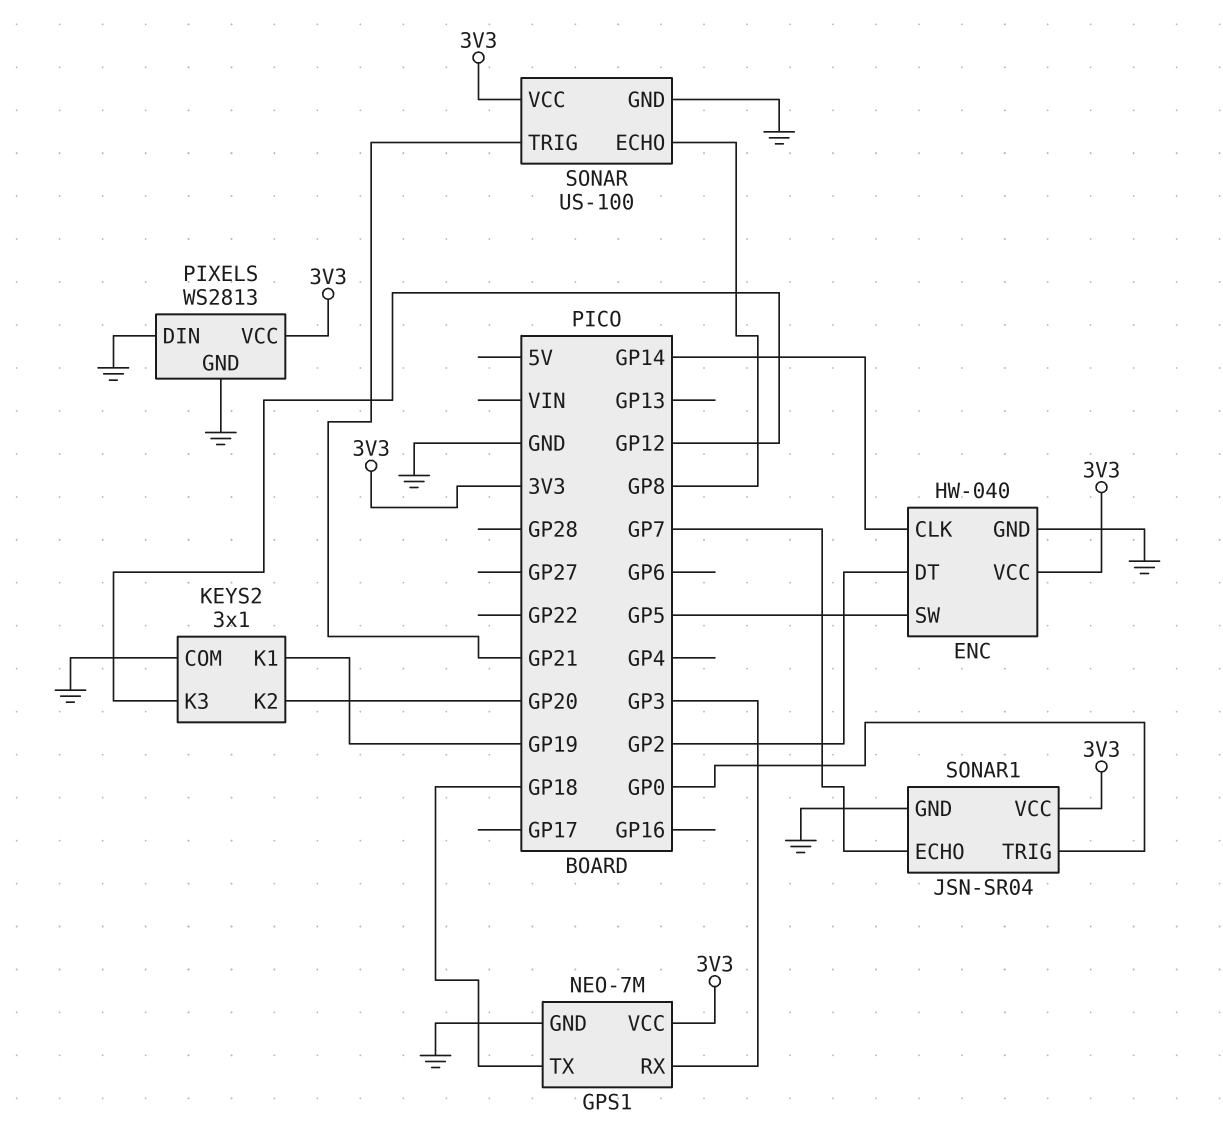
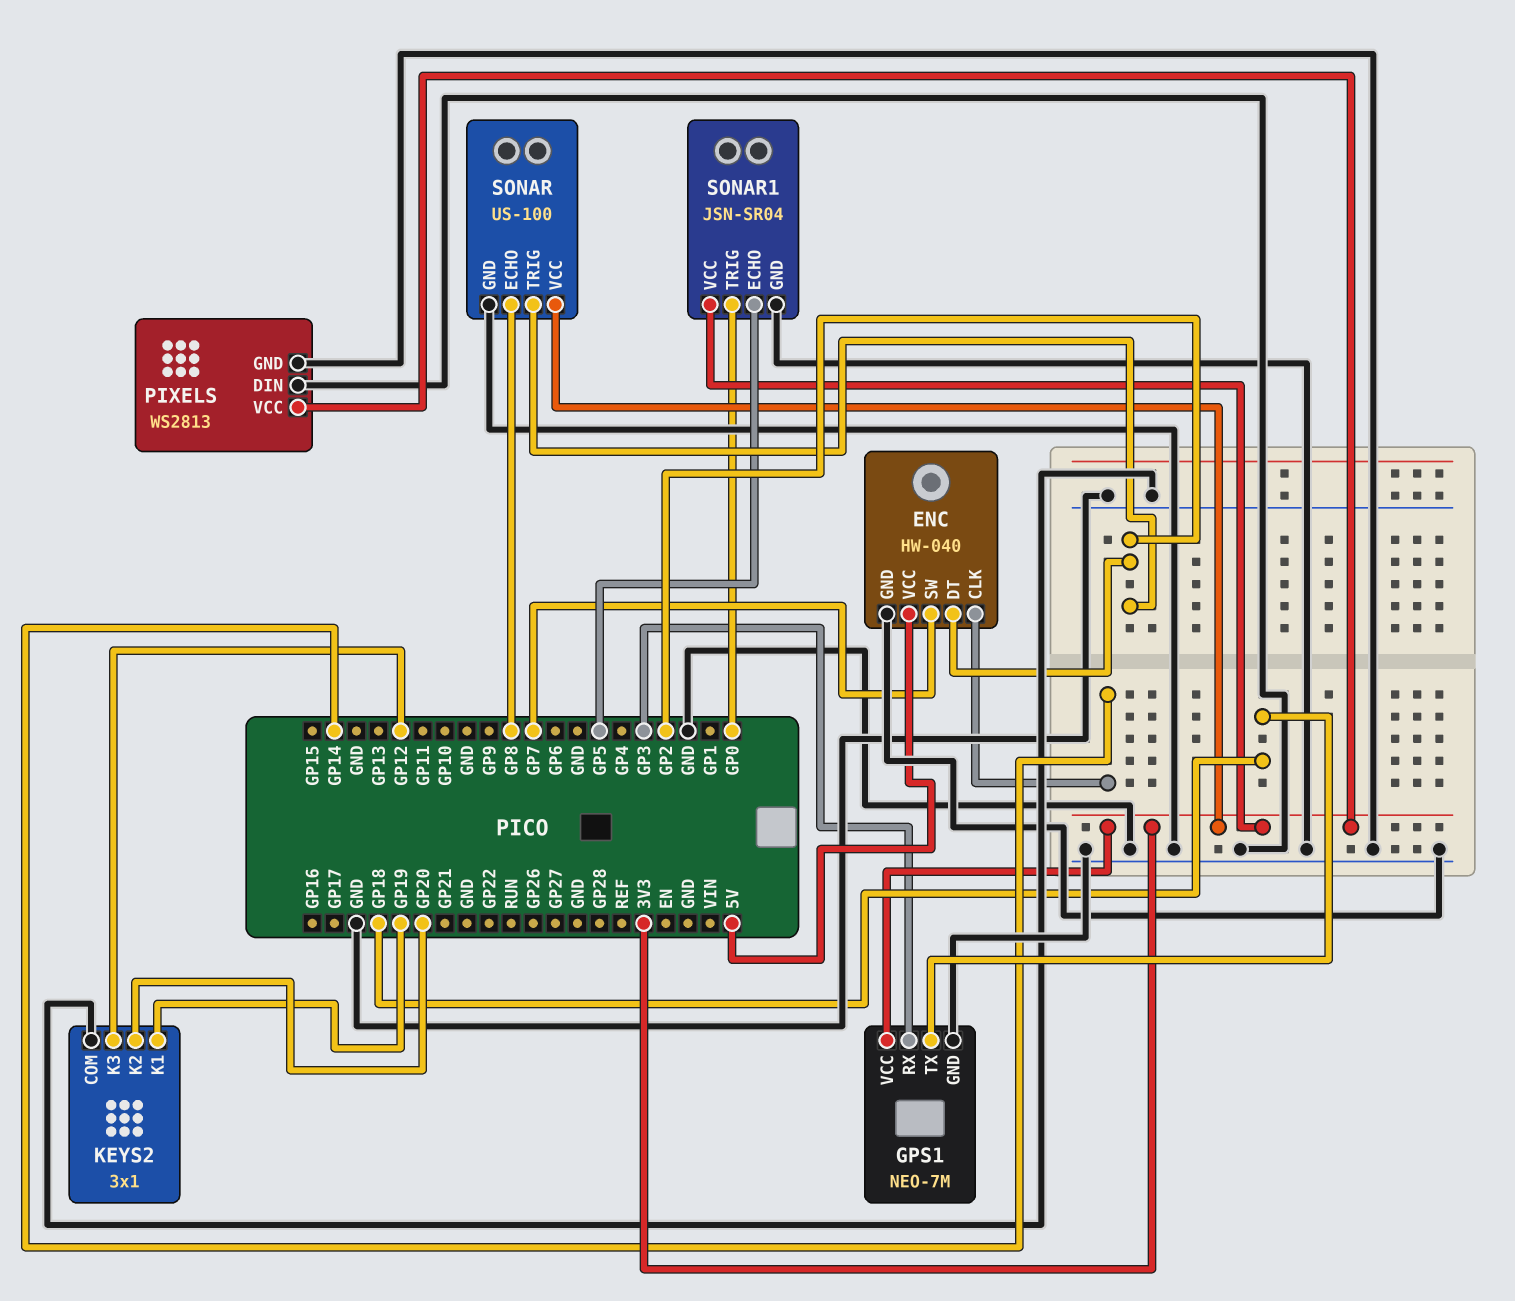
ENC pin SW: GP5 -> GP7
ENC pin VCC: 3V3 -> 5V
SONAR pin TRIG: GP21 -> GP2
SONAR1 pin ECHO: GP7 -> GP5

